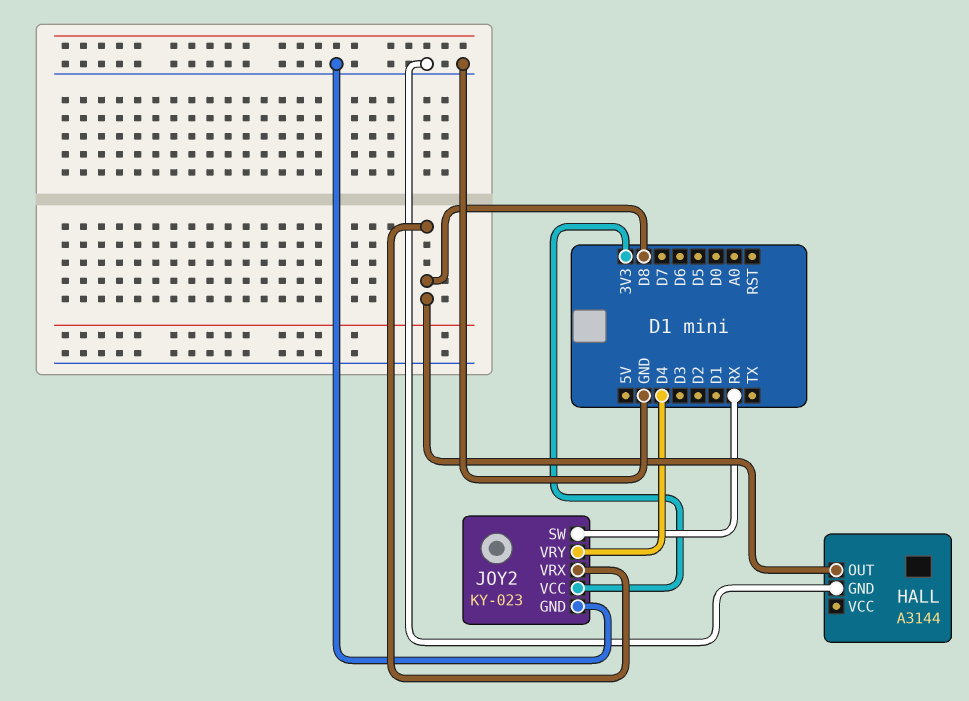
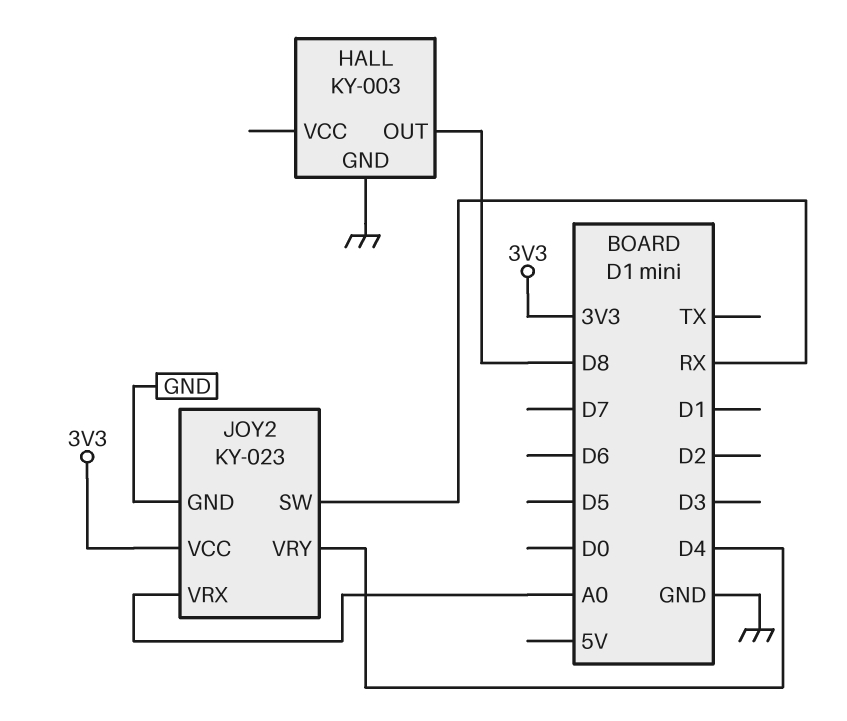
HALL: A3144 -> KY-003
JOY2 pin VRX: D8 -> A0

